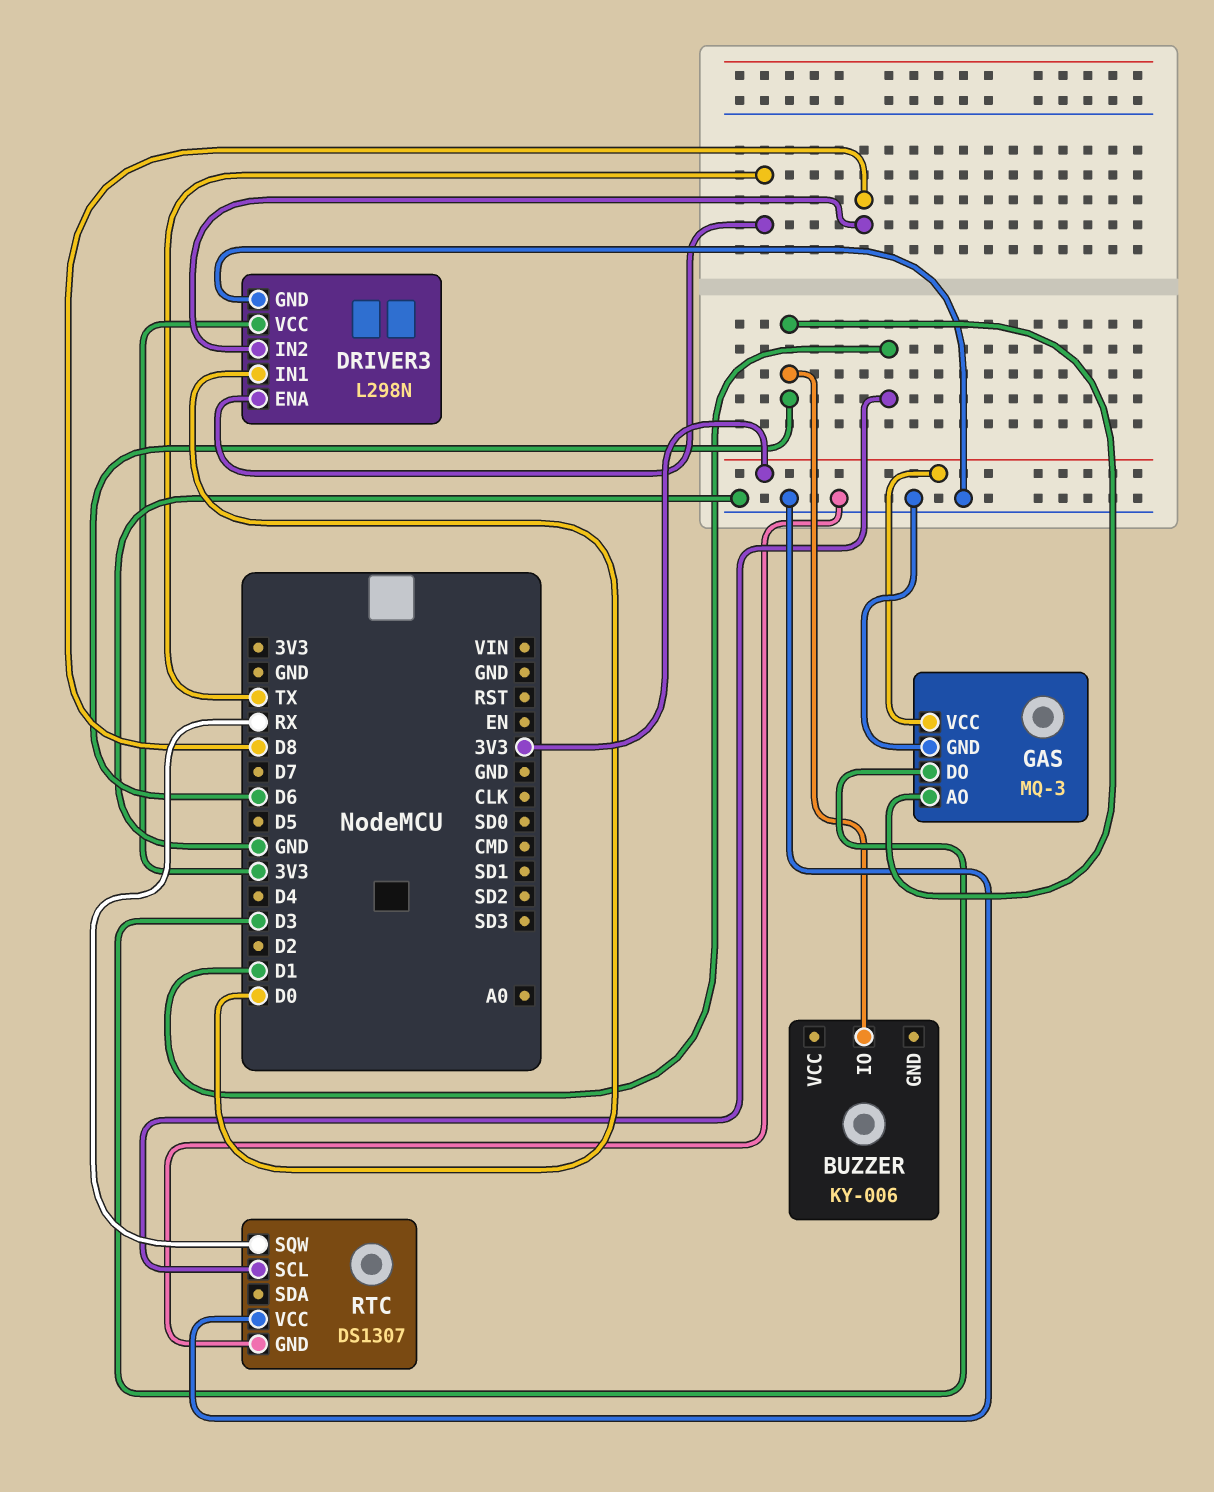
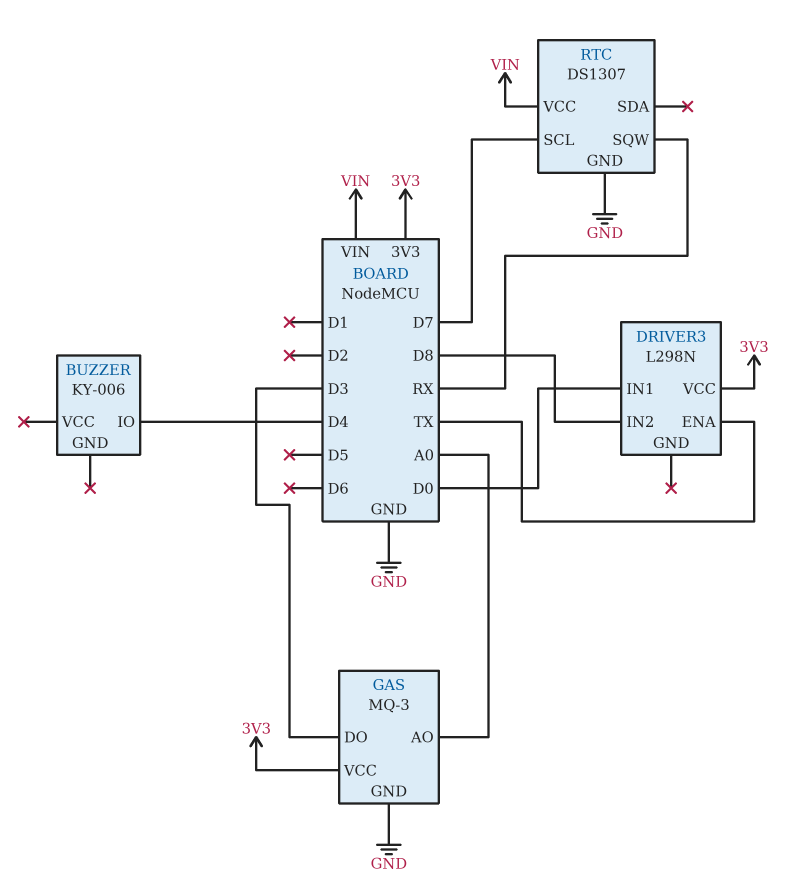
BUZZER pin IO: D6 -> D4
DRIVER3 pin GND: GND -> none
GAS pin AO: D6 -> A0
RTC pin SCL: D1 -> D7
RTC pin VCC: GND -> VIN

